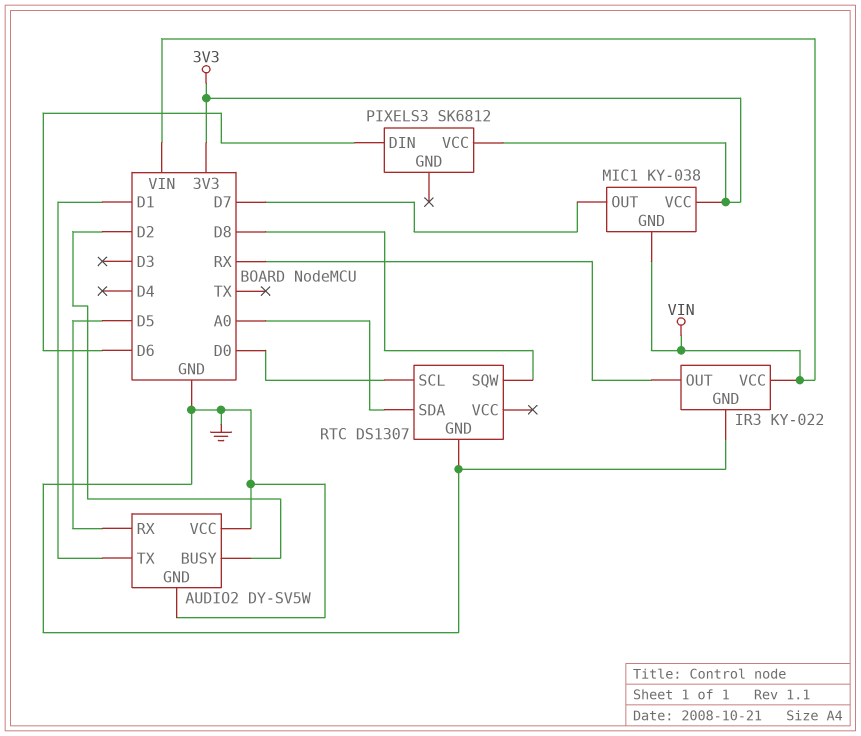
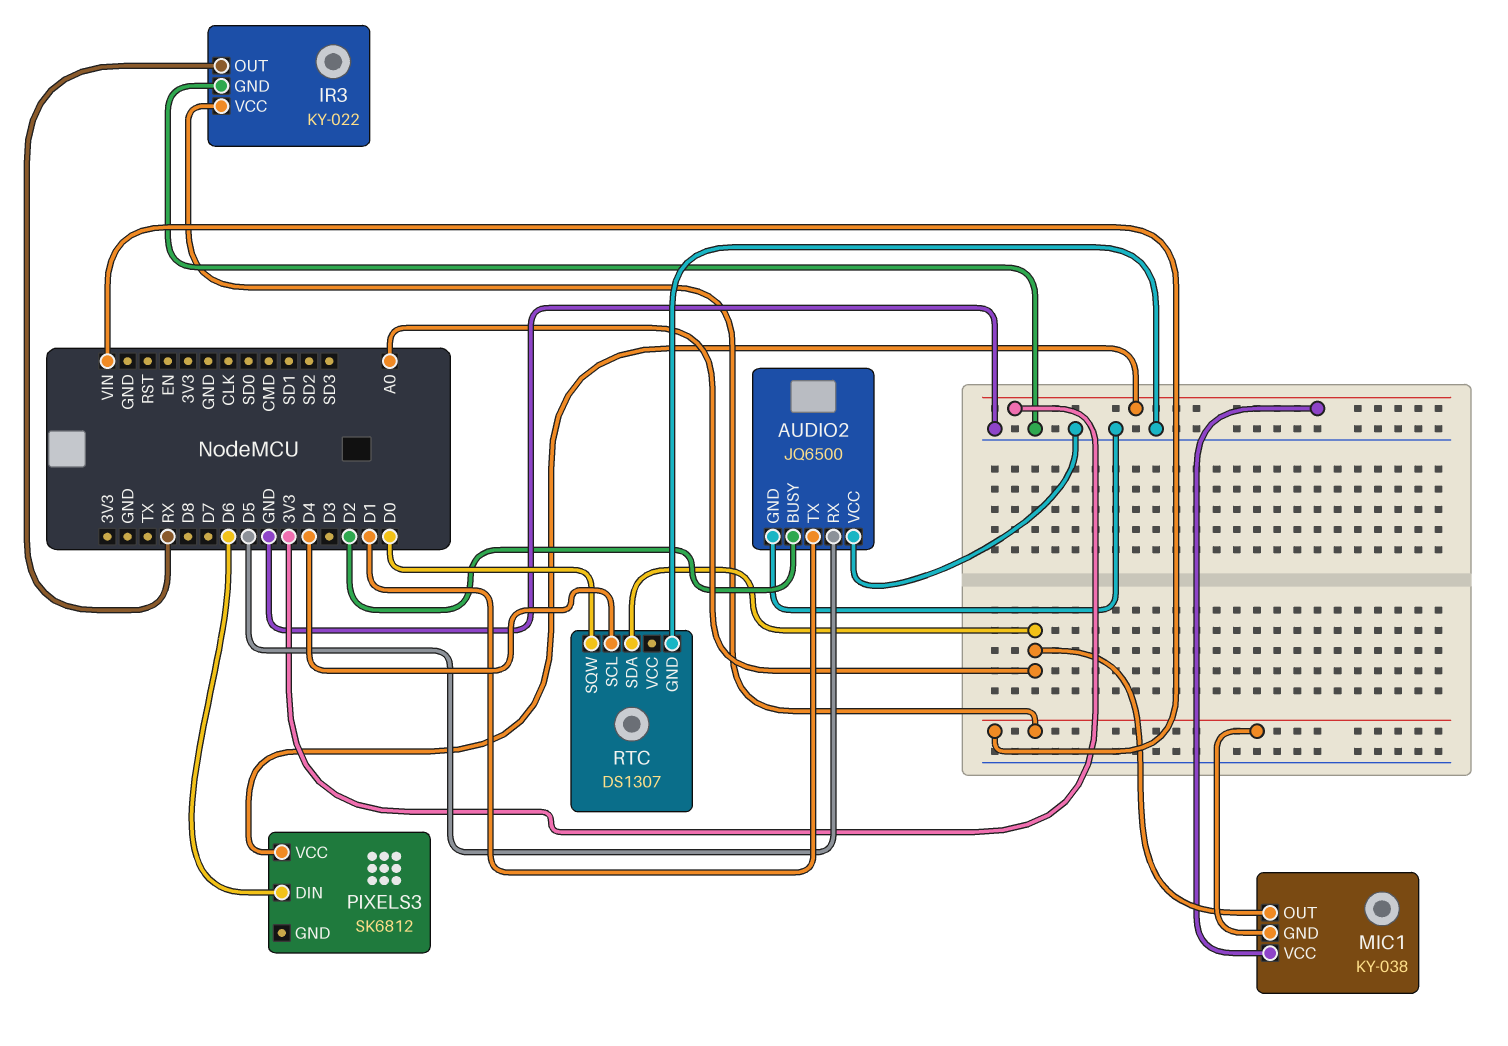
AUDIO2: DY-SV5W -> JQ6500
MIC1 pin OUT: D7 -> A0
RTC pin SCL: D0 -> D4
RTC pin SQW: D8 -> D0

